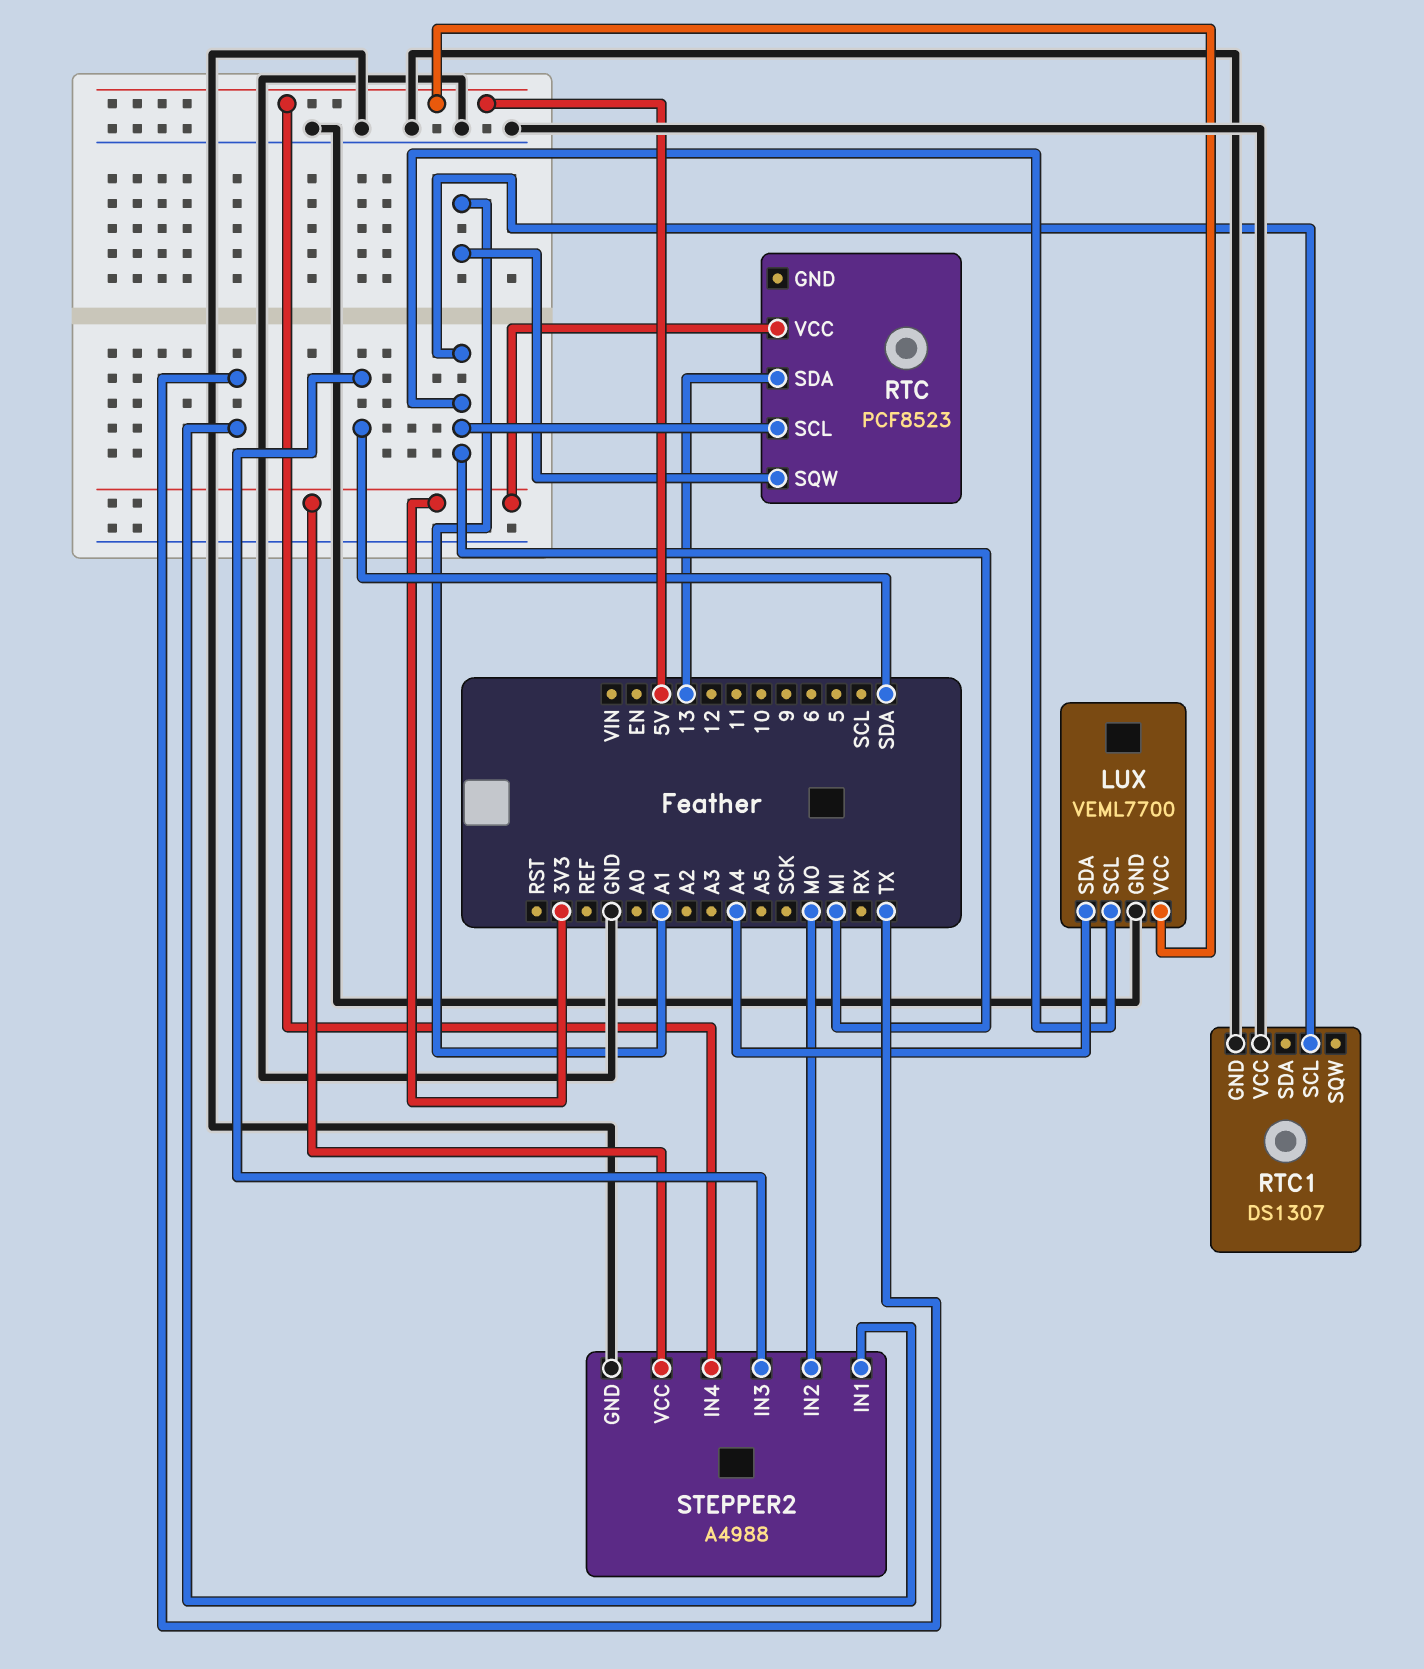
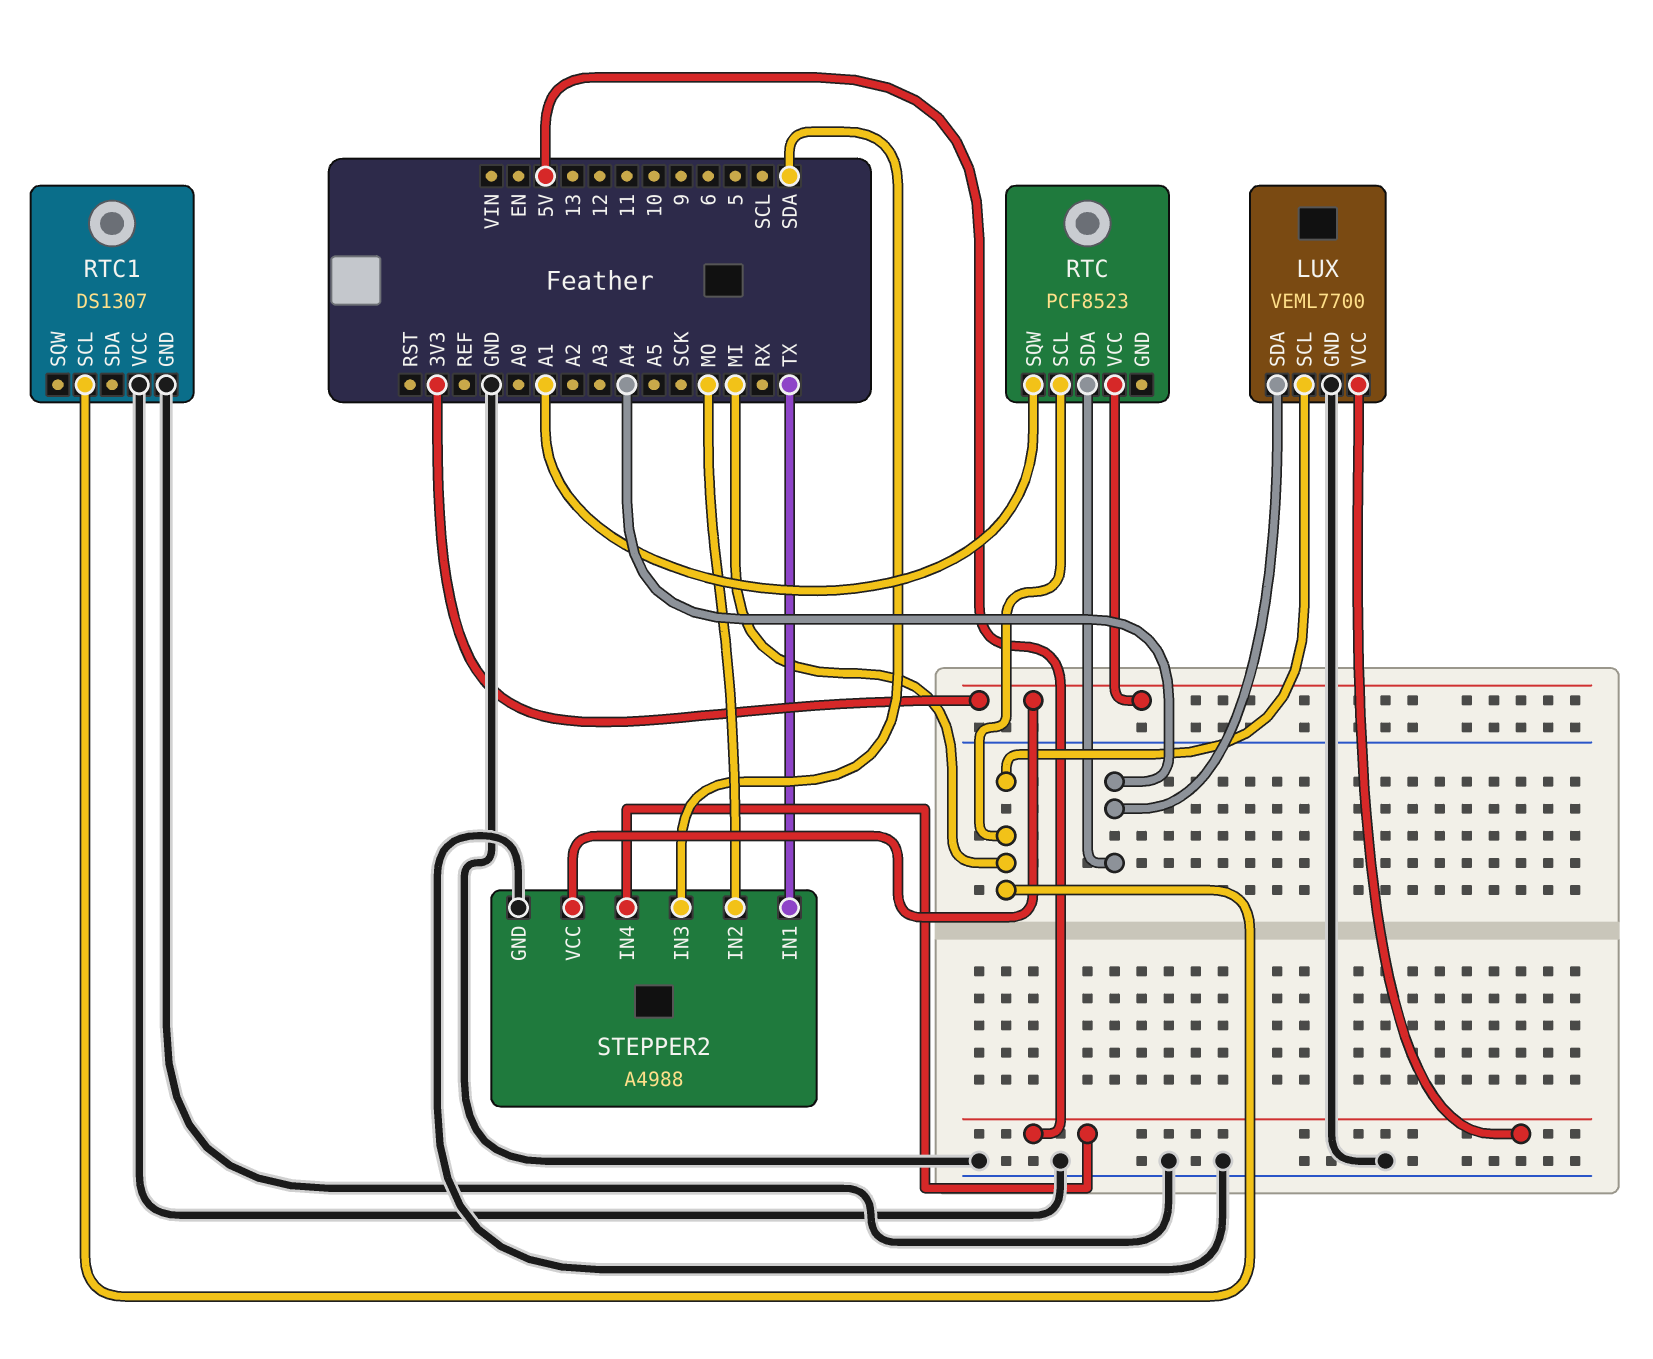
RTC pin SDA: 13 -> A4

